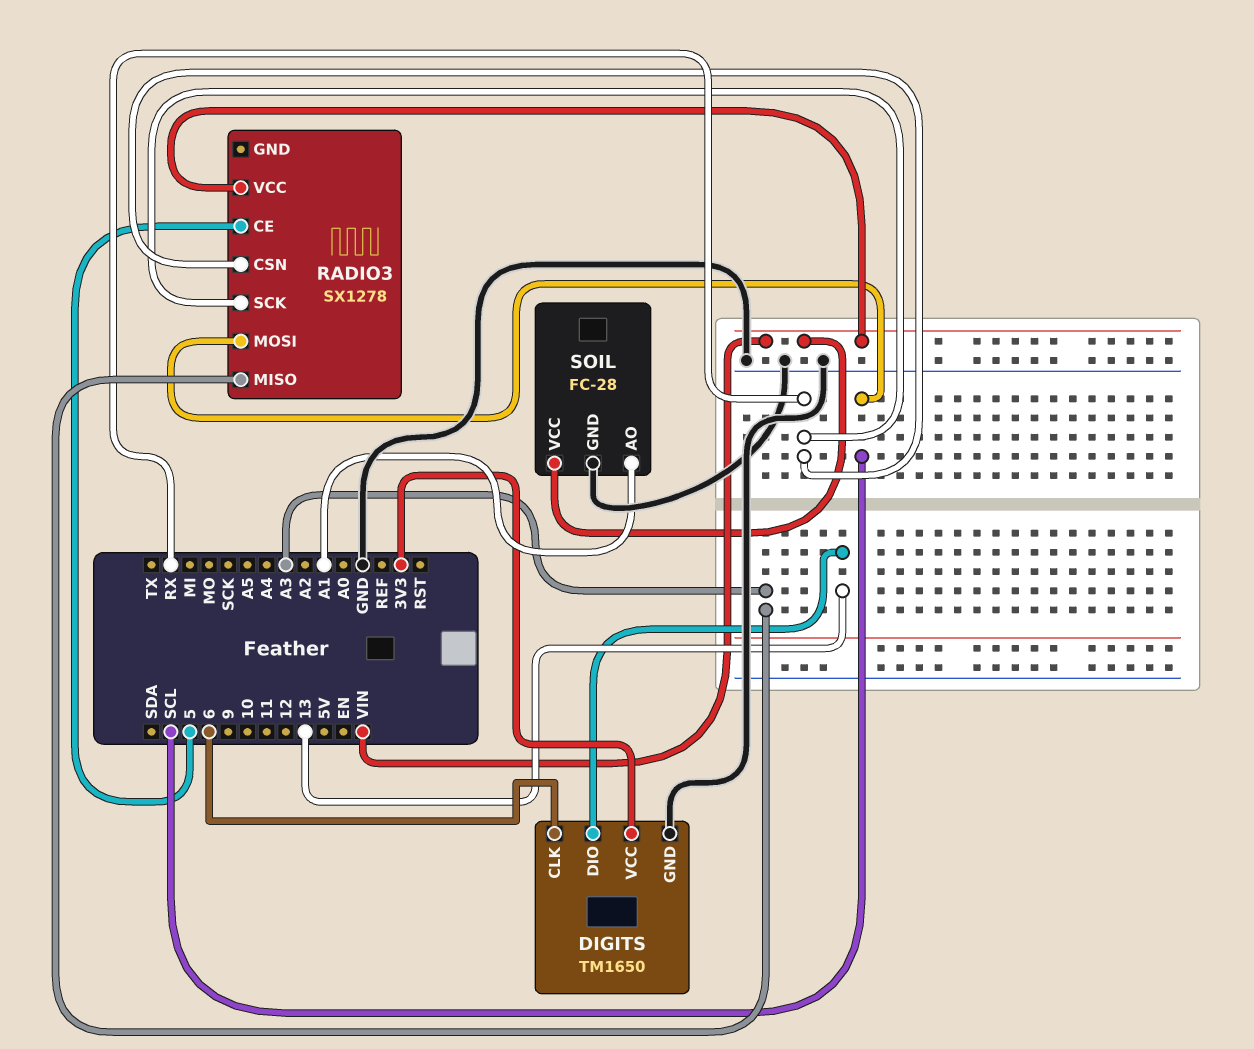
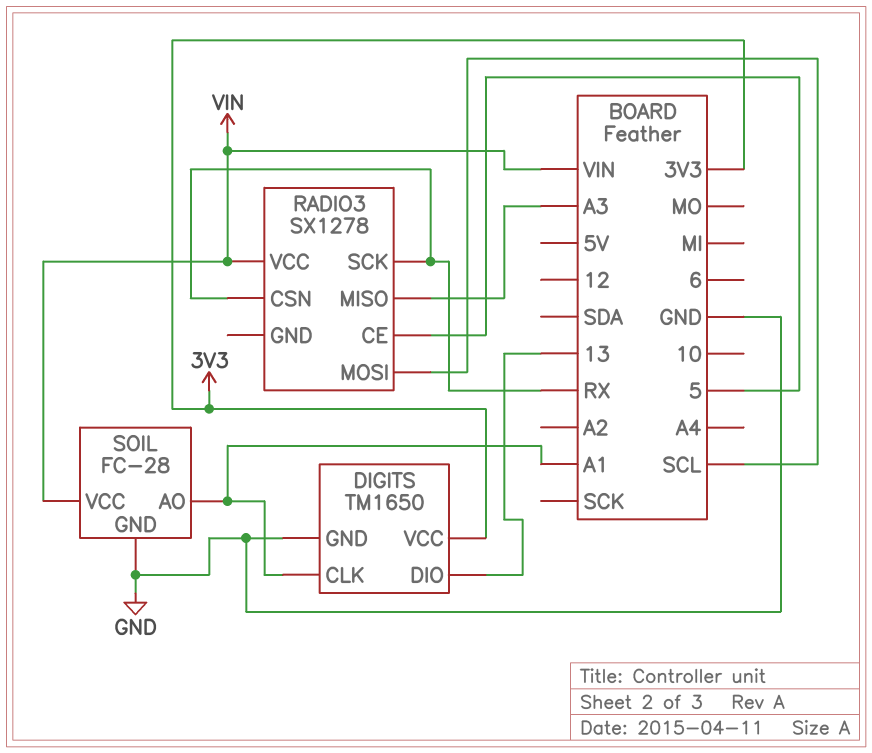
DIGITS pin CLK: 6 -> A1

